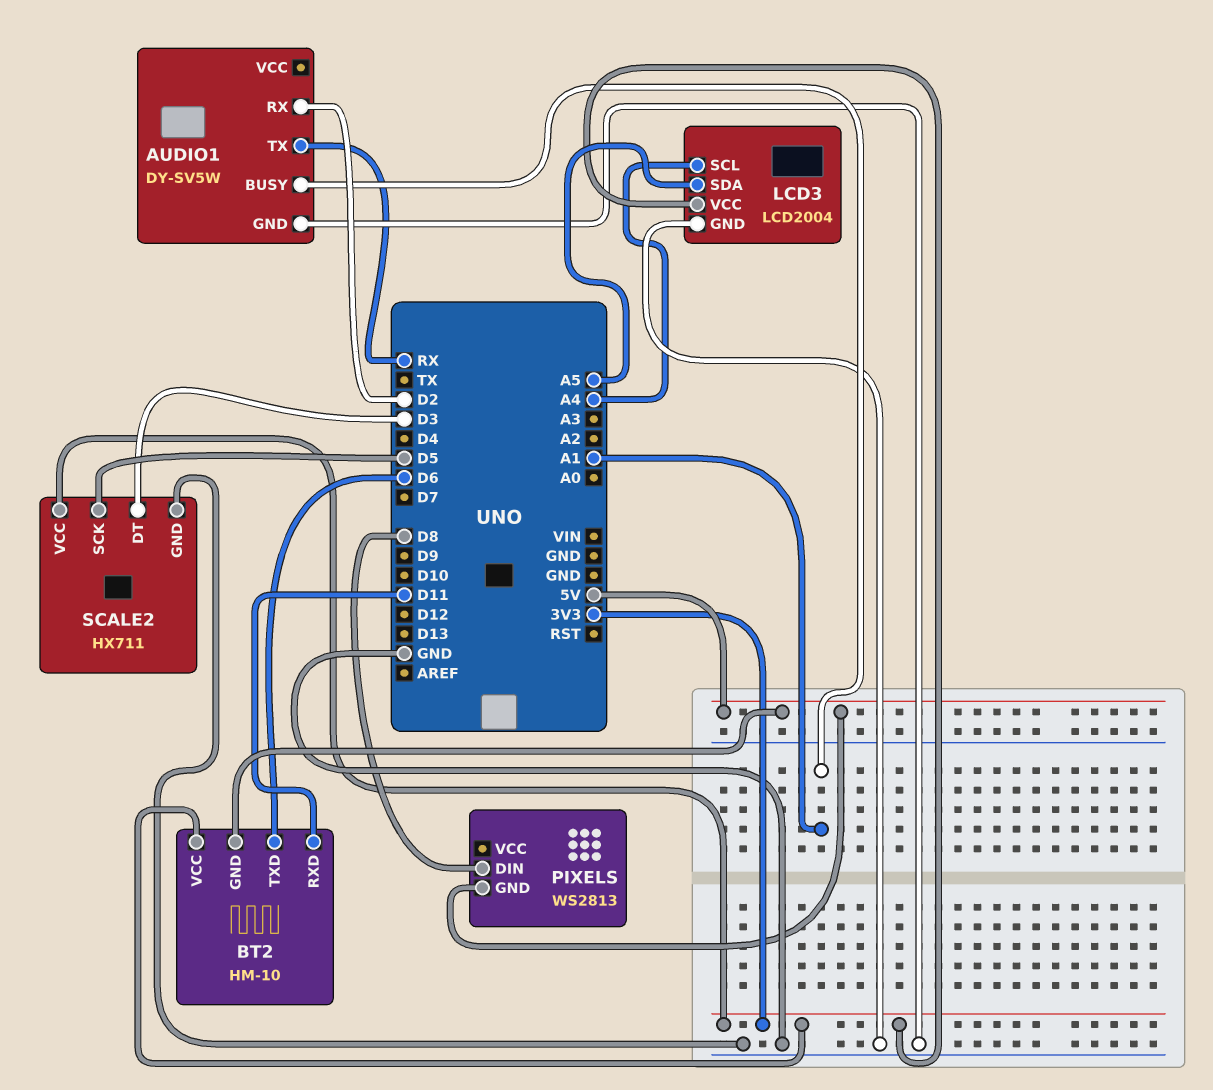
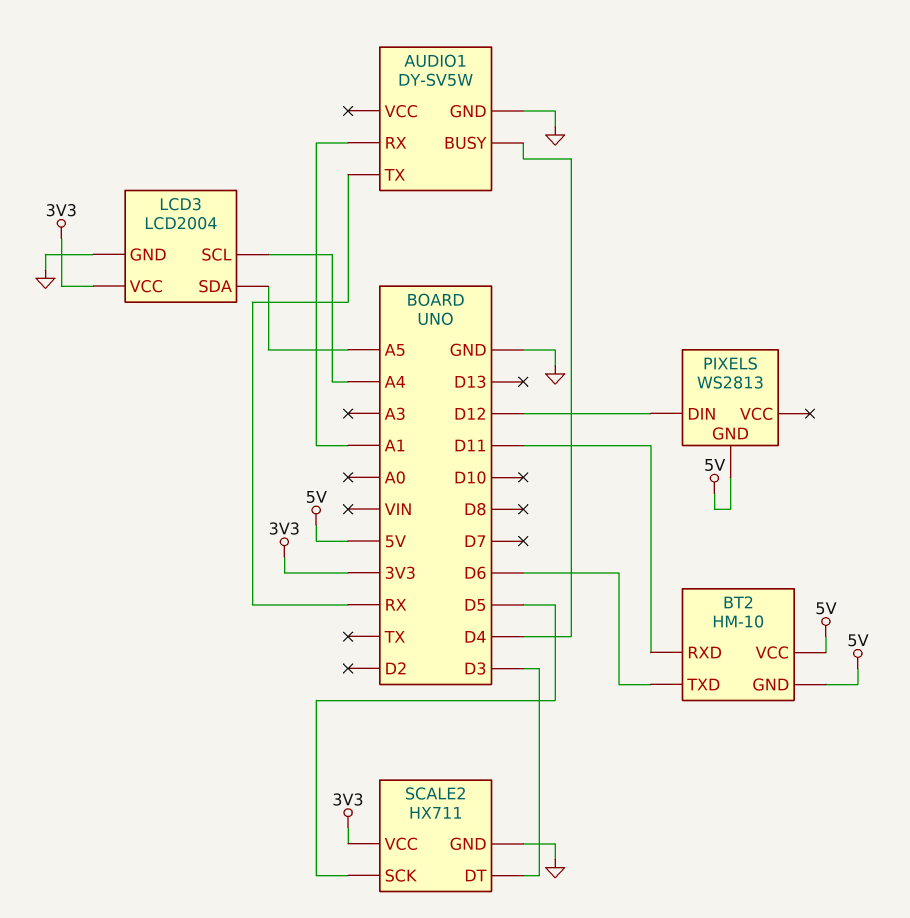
AUDIO1 pin BUSY: A1 -> D4
AUDIO1 pin RX: D2 -> A1
BT2 pin VCC: 3V3 -> 5V
PIXELS pin DIN: D8 -> D12

